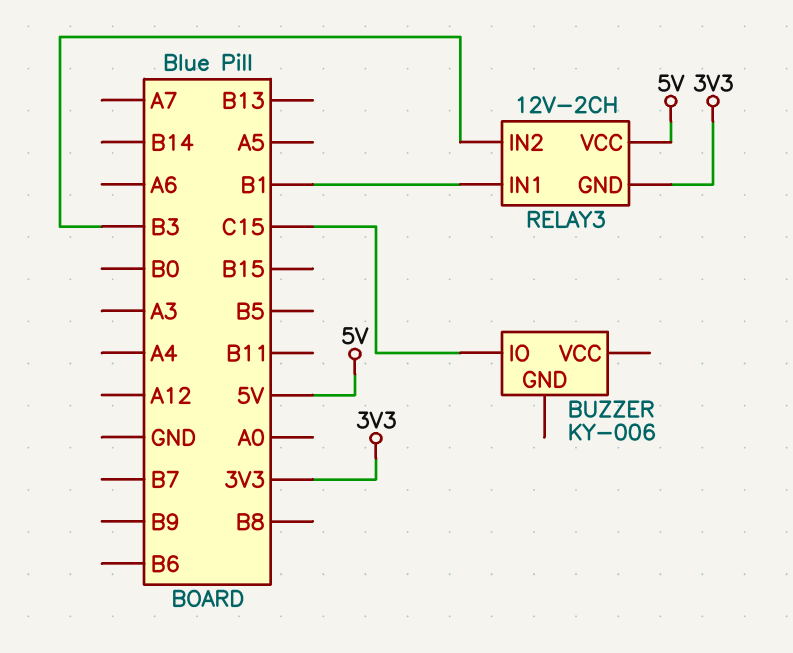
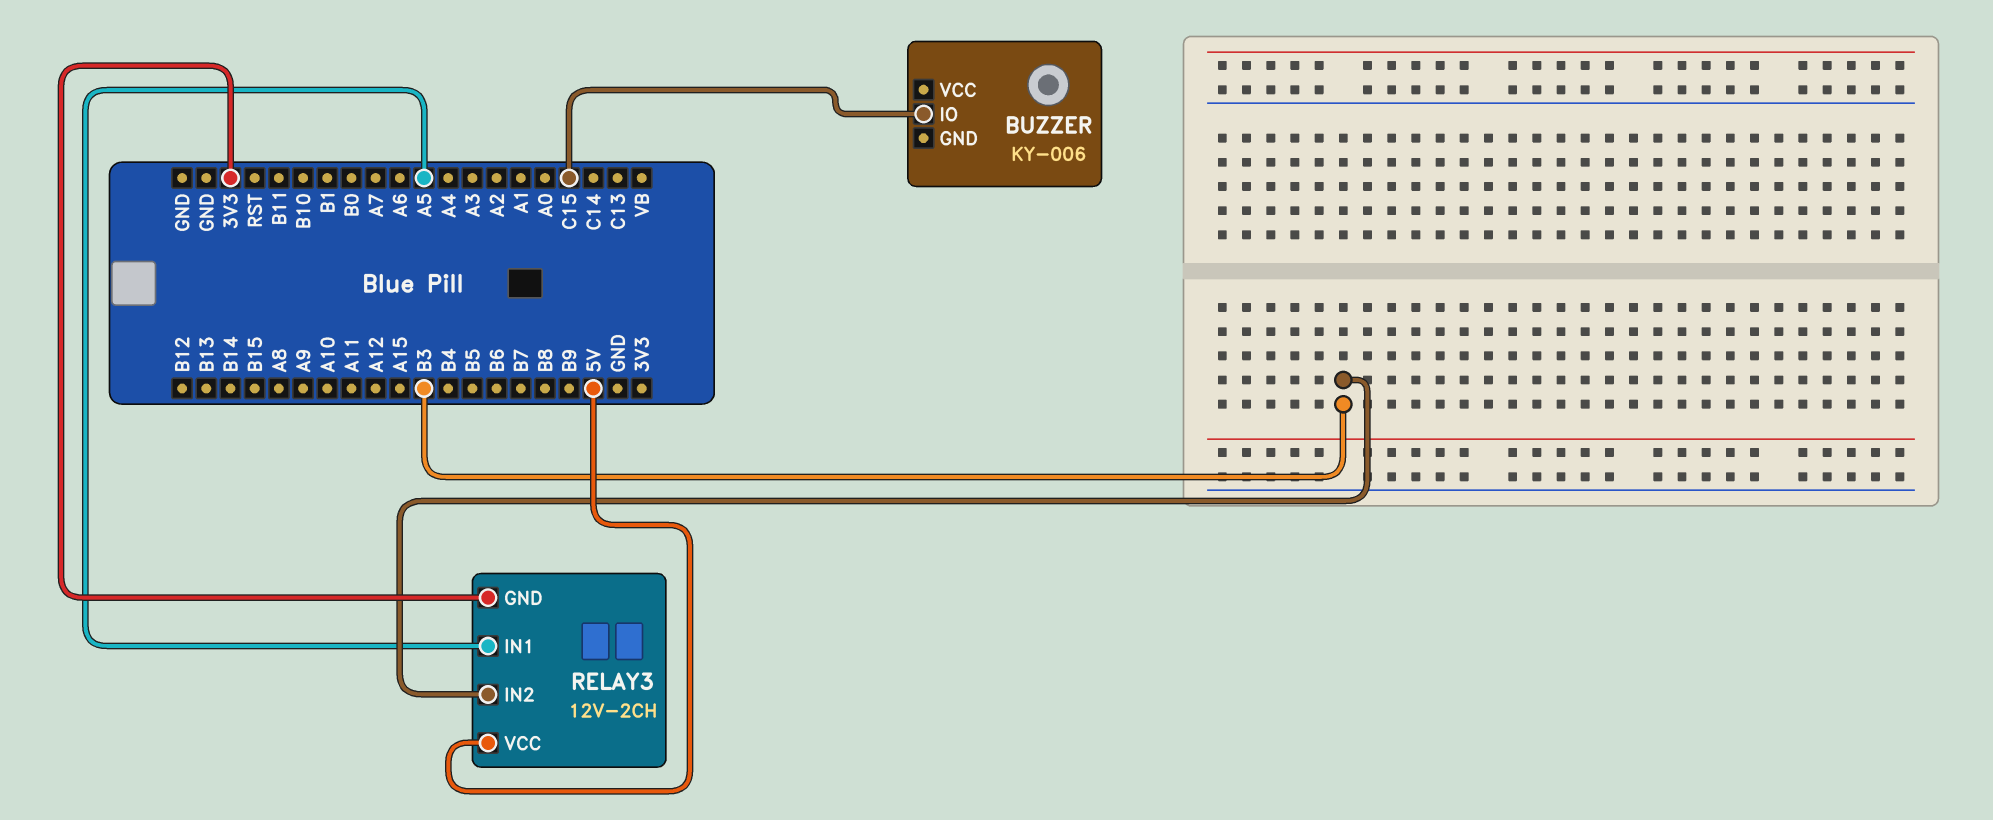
RELAY3 pin IN1: B1 -> A5

